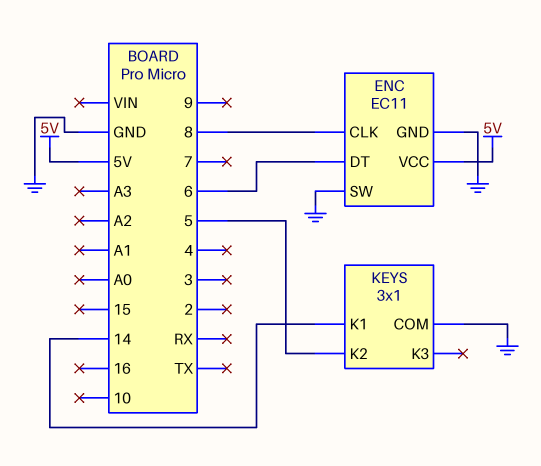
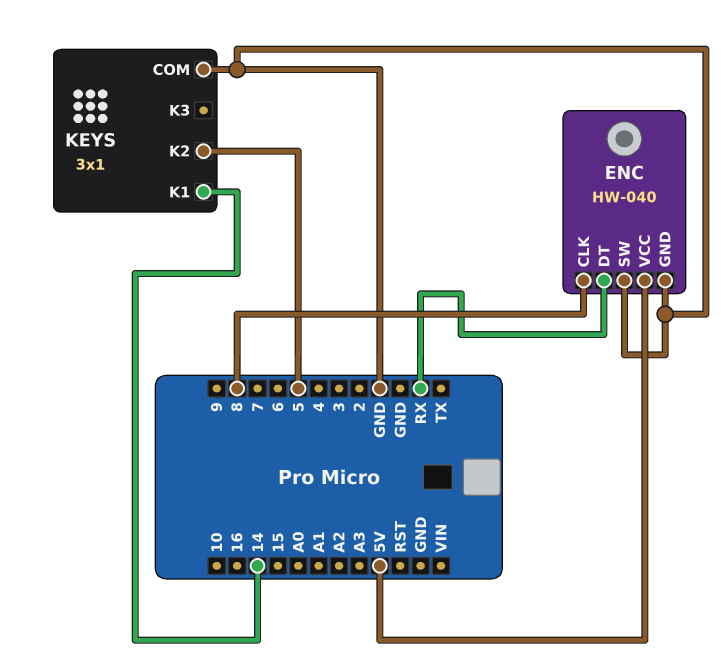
ENC: EC11 -> HW-040
ENC pin DT: 6 -> RX

